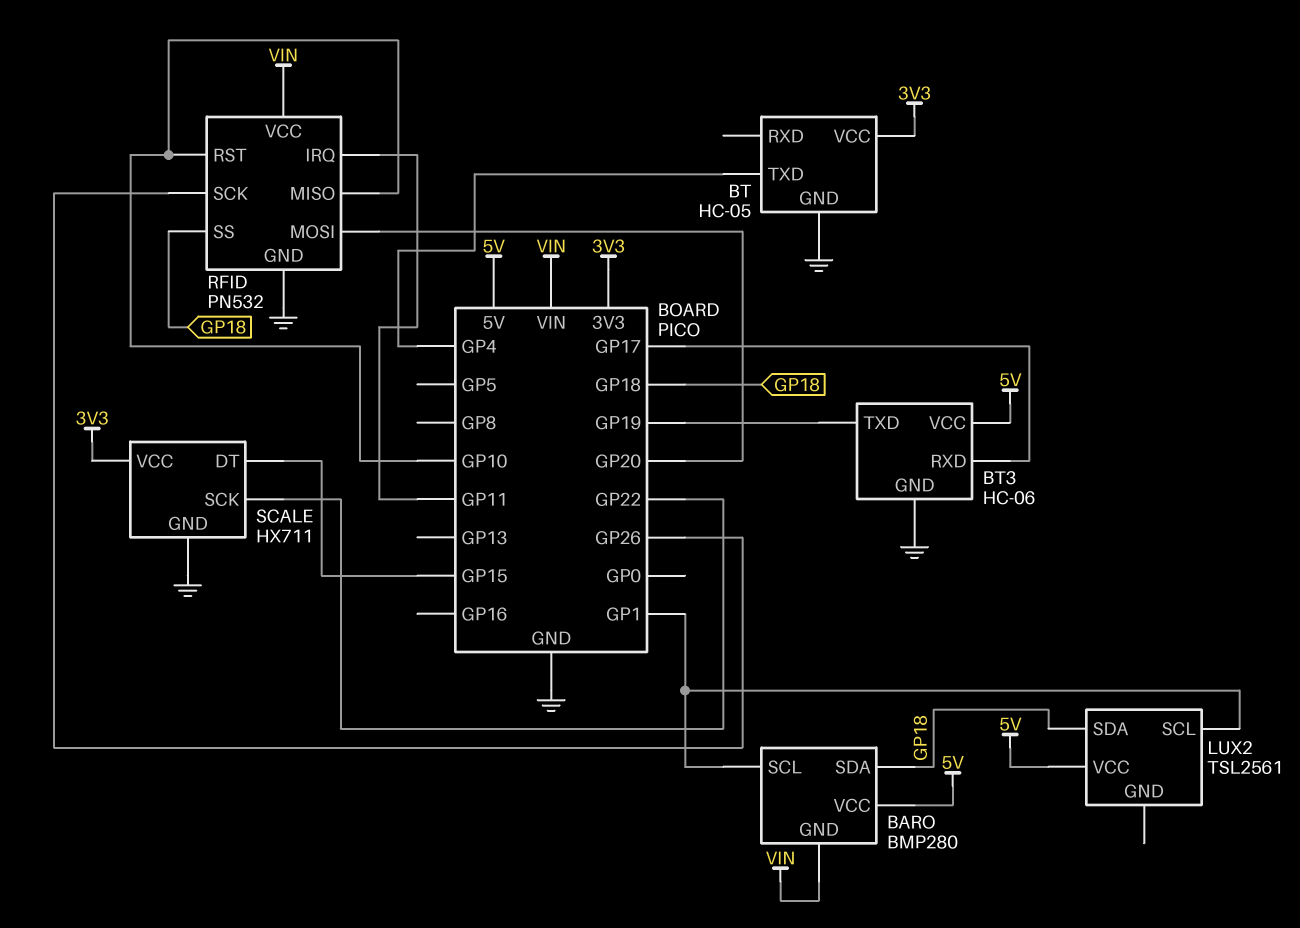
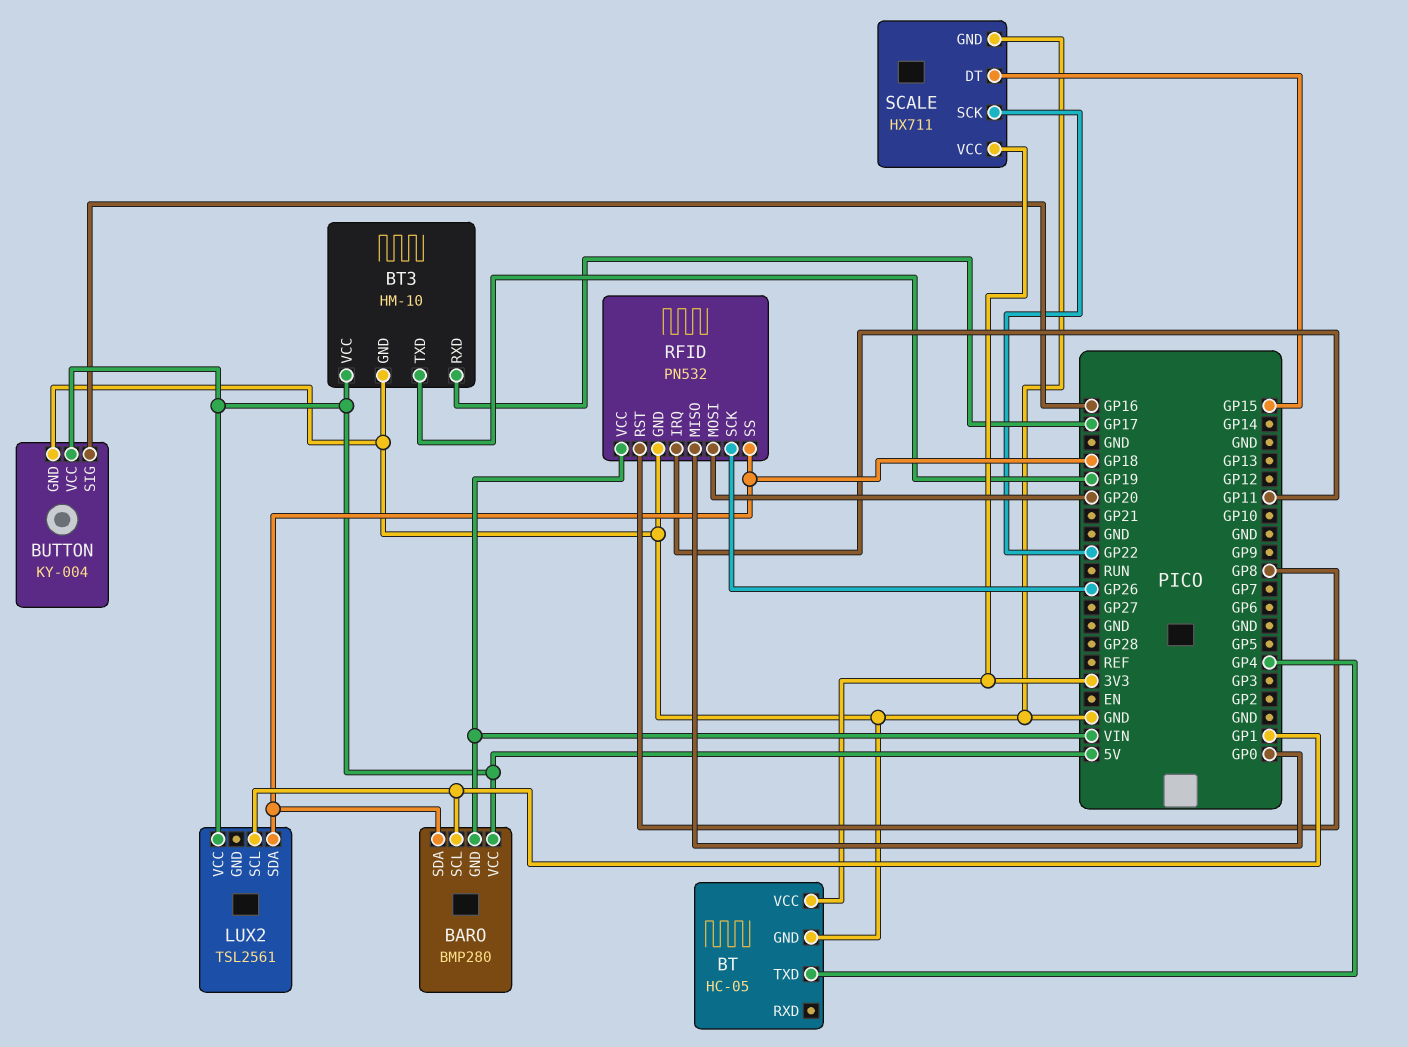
BT3: HC-06 -> HM-10
BUTTON: none -> KY-004
BUTTON pin GND: none -> GND
BUTTON pin SIG: none -> GP16
BUTTON pin VCC: none -> 5V
RFID pin MISO: GP10 -> GP0
RFID pin RST: GP10 -> GP8

